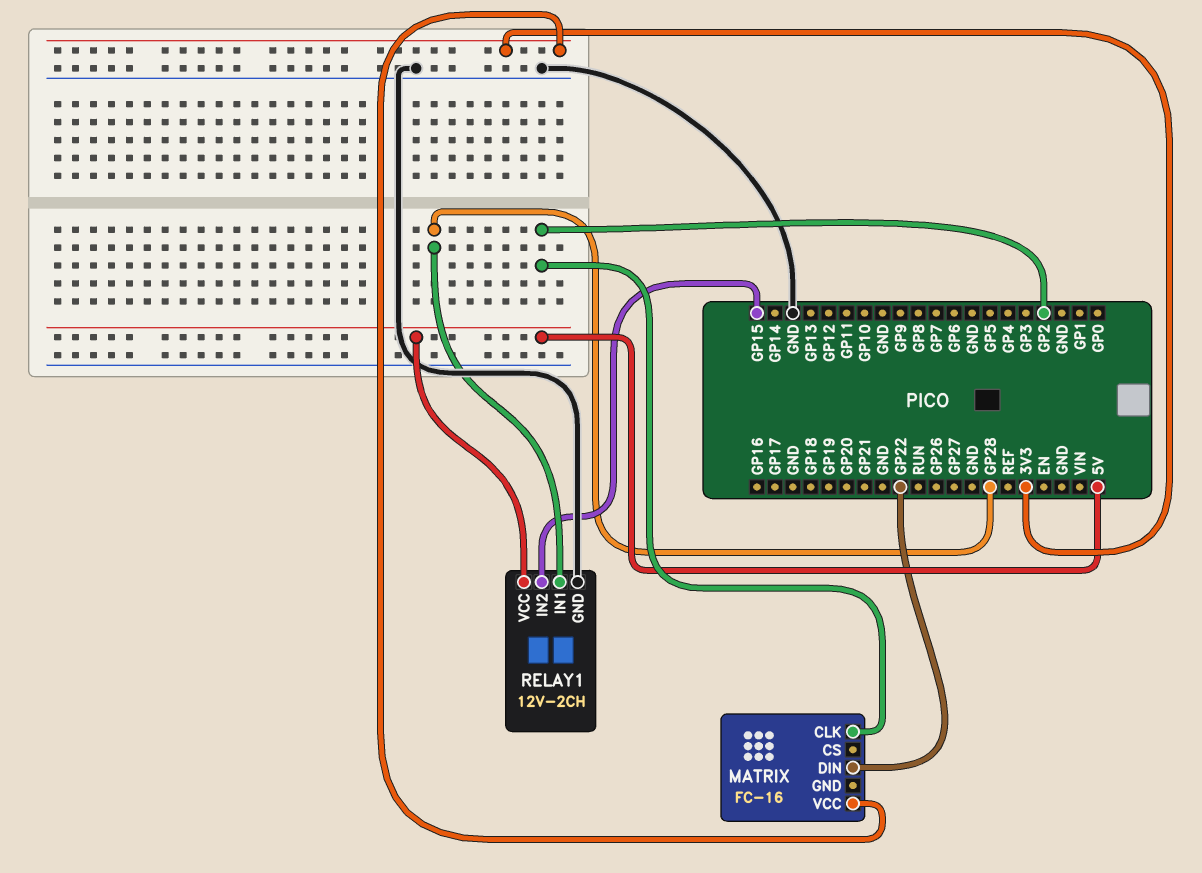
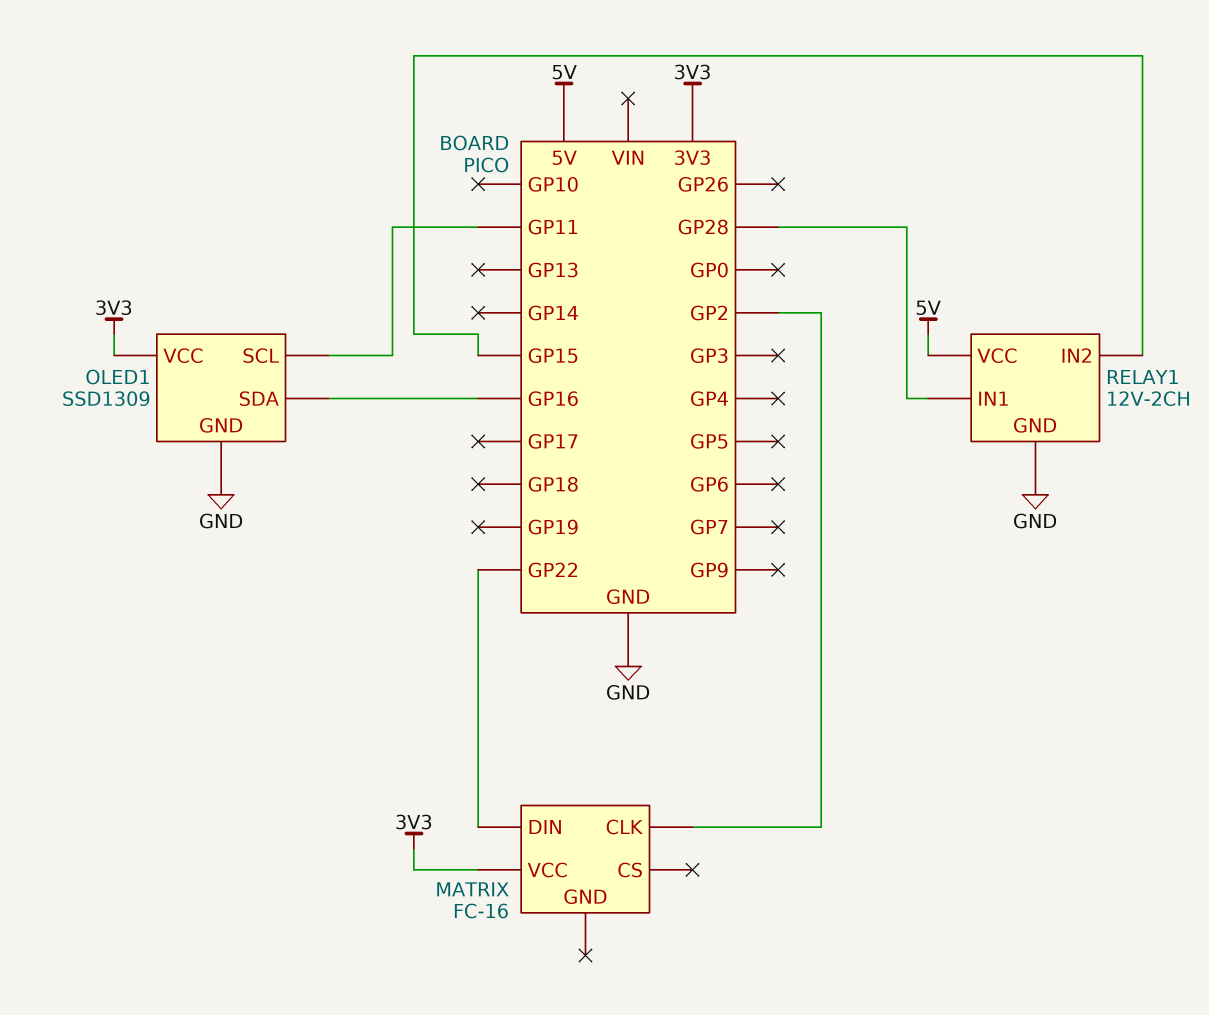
OLED1: none -> SSD1309
OLED1 pin GND: none -> GND
OLED1 pin SCL: none -> GP11
OLED1 pin SDA: none -> GP16
OLED1 pin VCC: none -> 3V3

